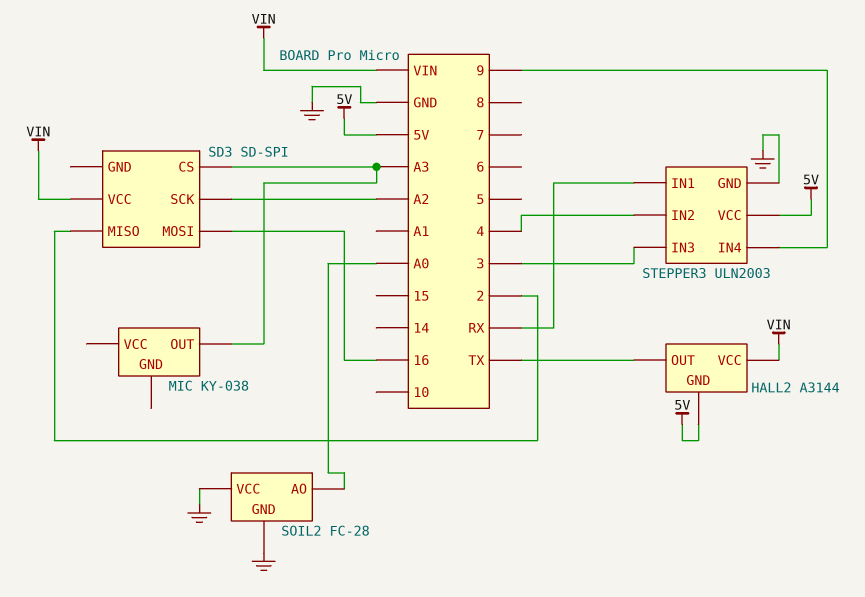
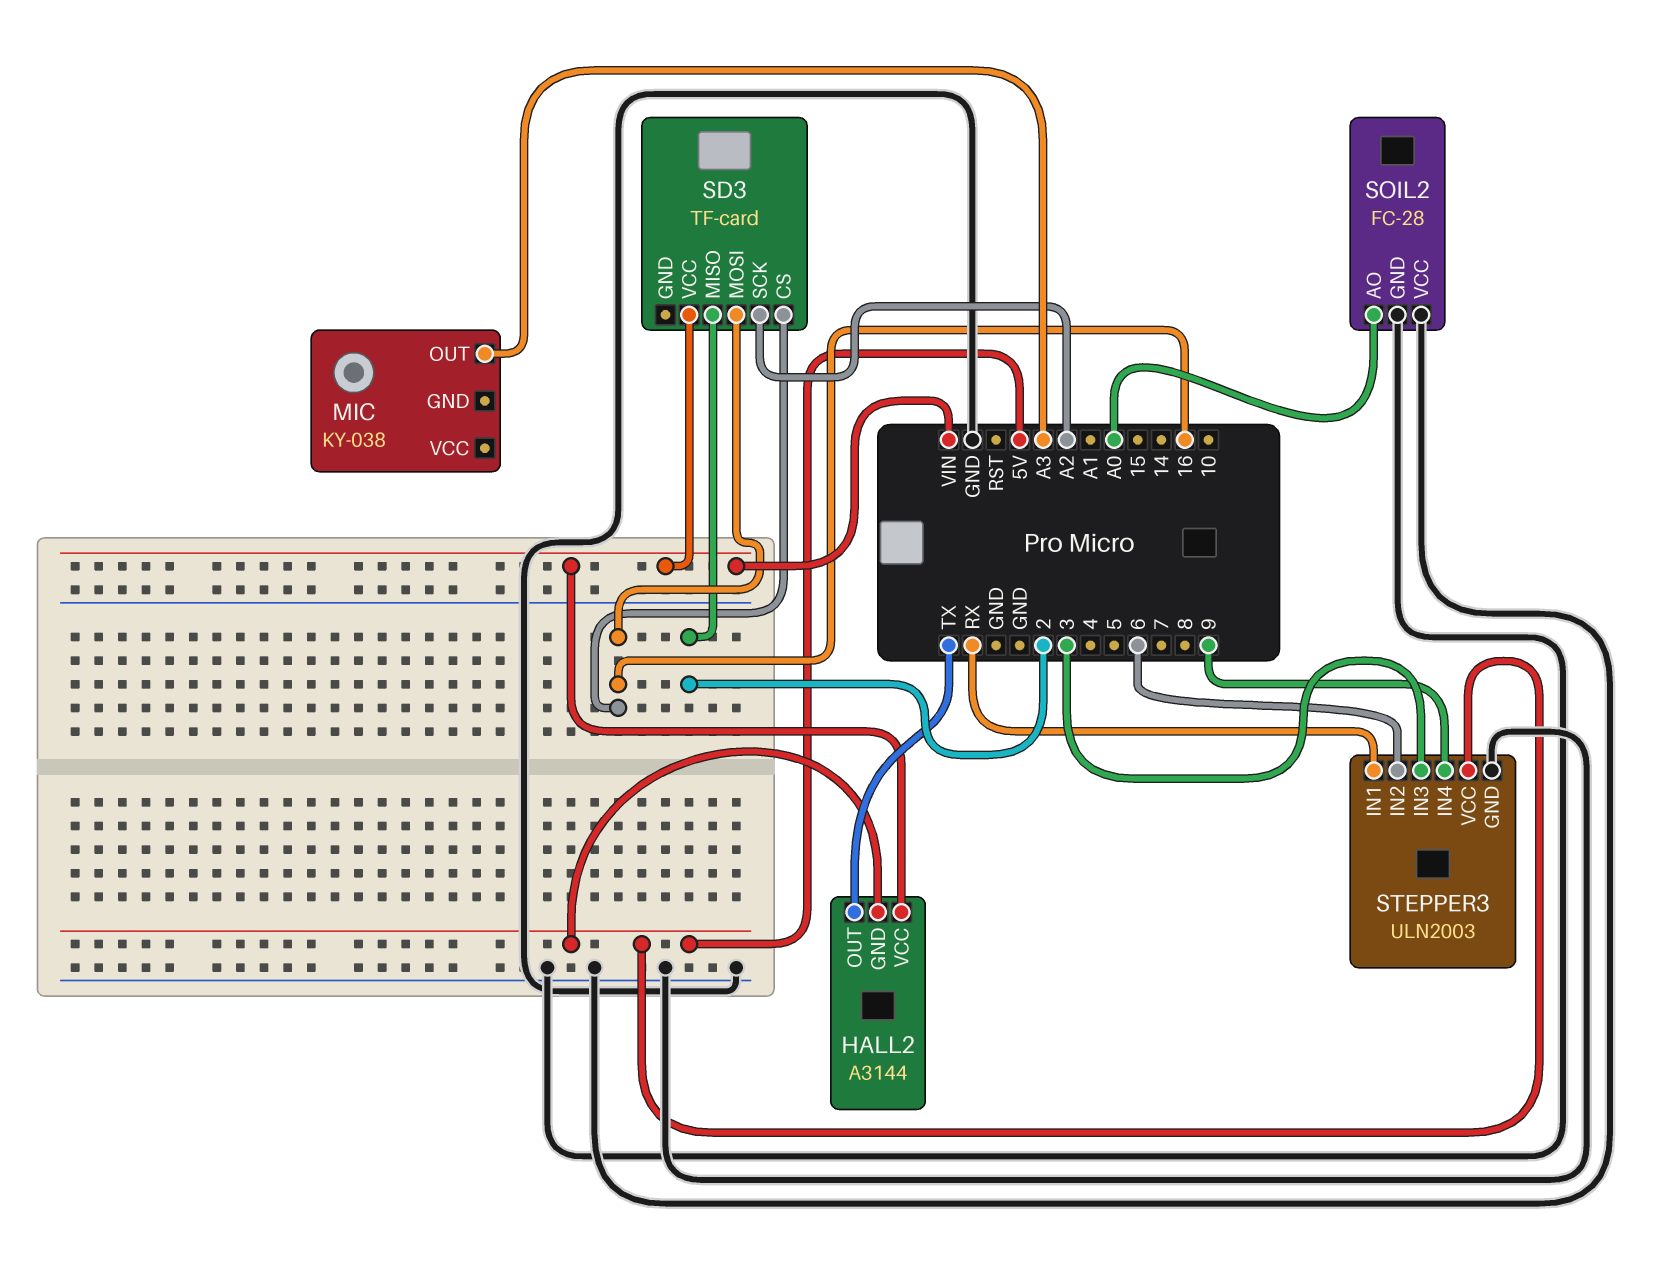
SD3: SD-SPI -> TF-card
SD3 pin CS: A3 -> 16
STEPPER3 pin IN2: 4 -> 6

